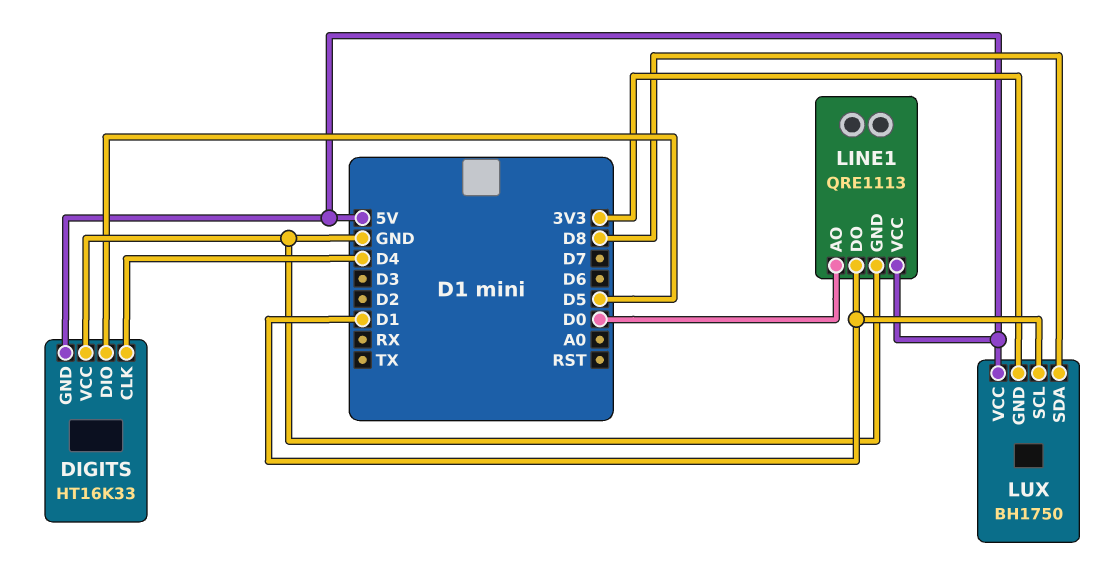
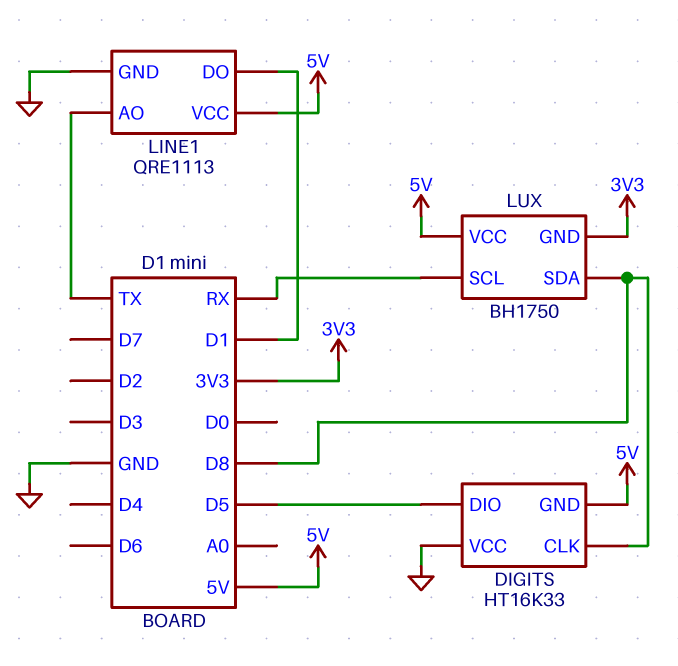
DIGITS pin CLK: D4 -> D8
LINE1 pin AO: D0 -> TX
LUX pin SCL: D1 -> RX

